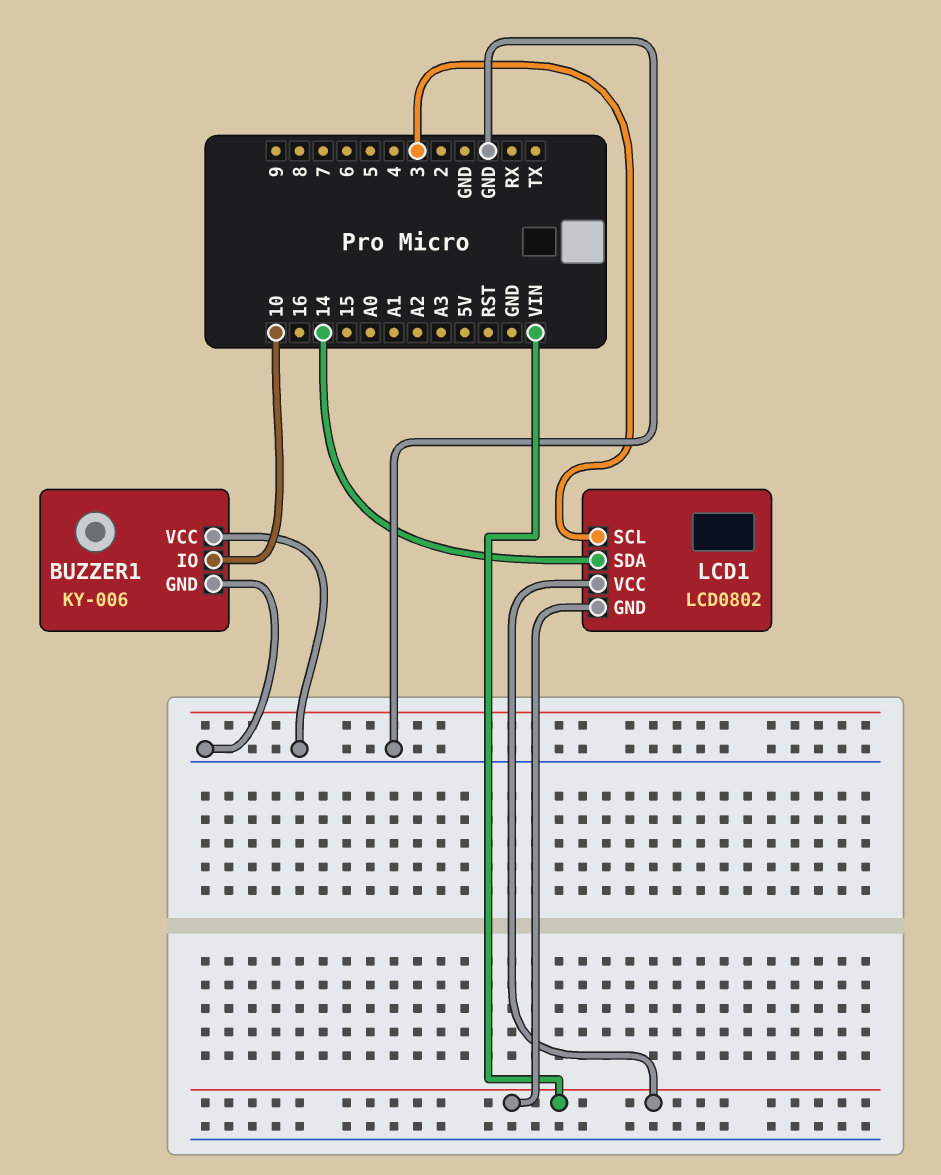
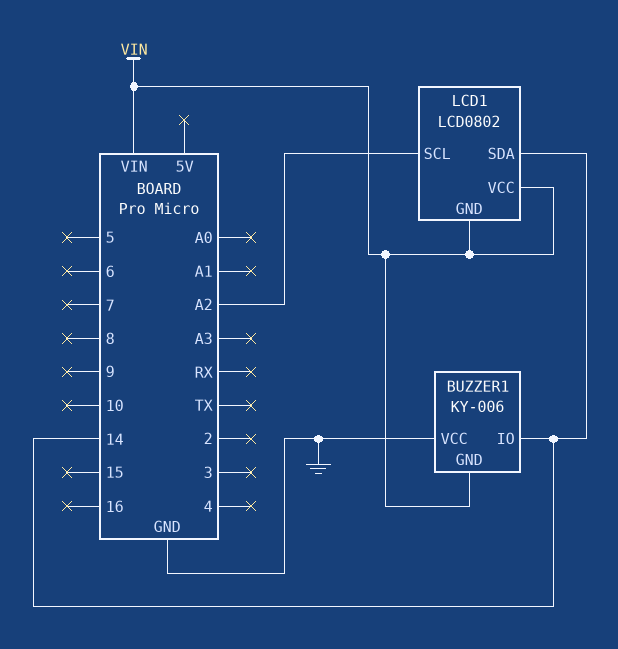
BUZZER1 pin GND: GND -> VIN
BUZZER1 pin IO: 10 -> 14
LCD1 pin SCL: 3 -> A2

